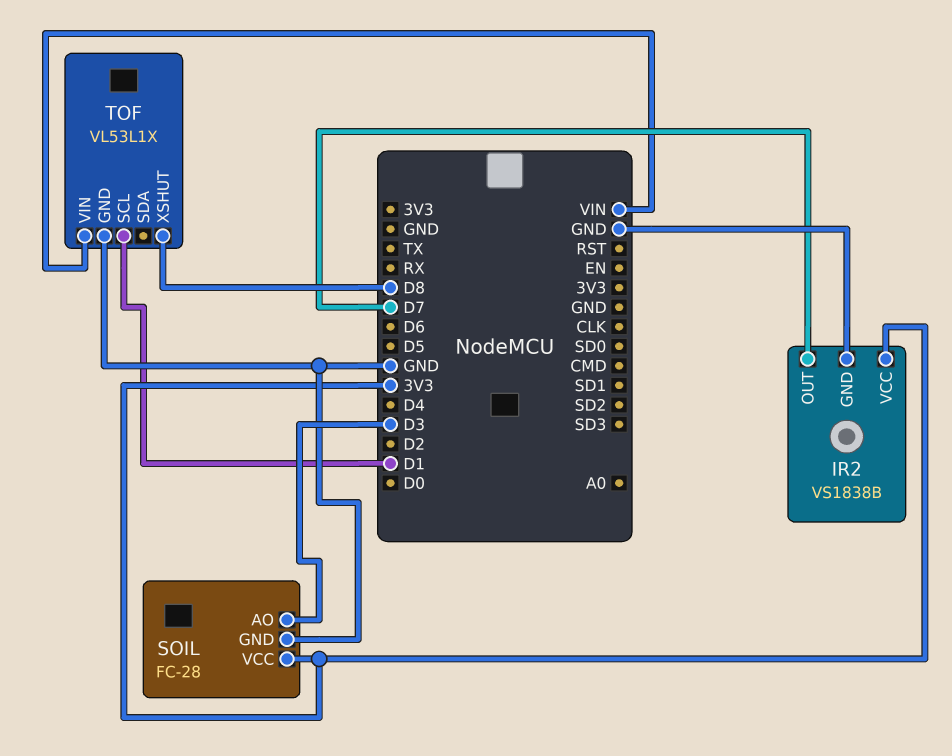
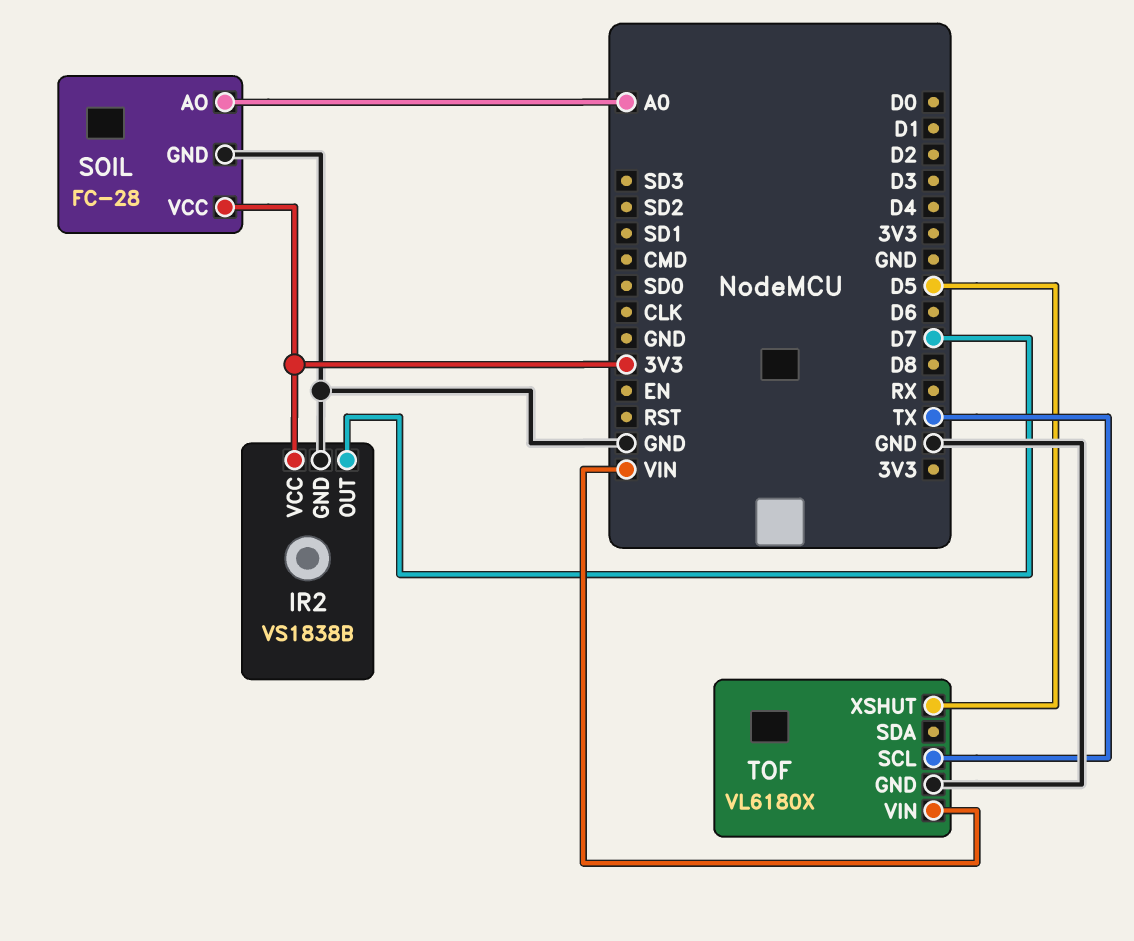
SOIL pin AO: D3 -> A0
TOF: VL53L1X -> VL6180X
TOF pin SCL: D1 -> TX
TOF pin XSHUT: D8 -> D5

